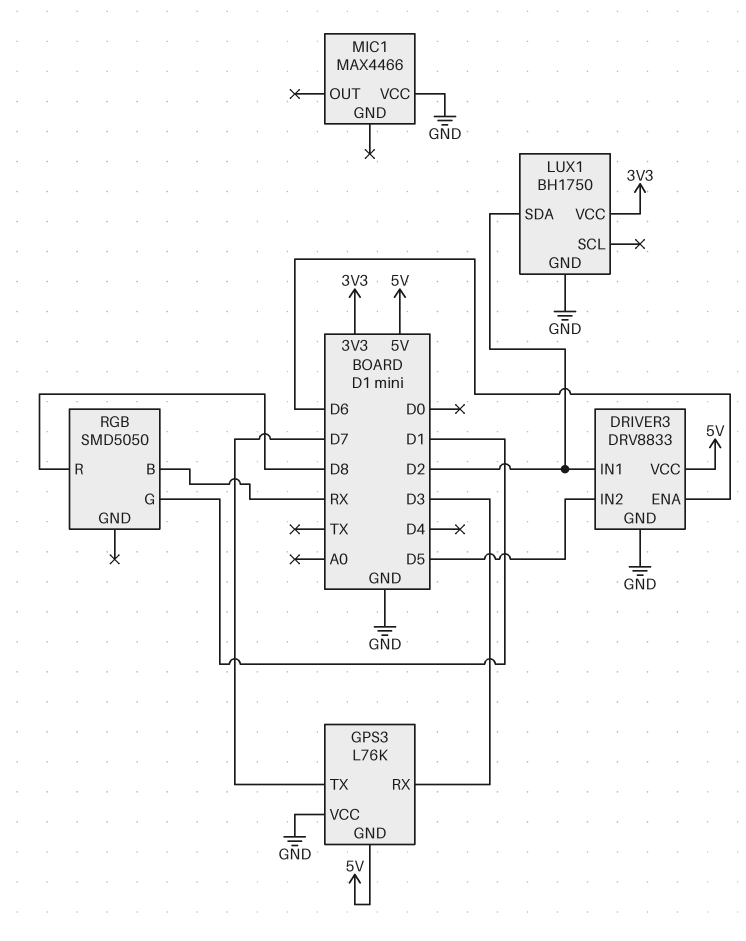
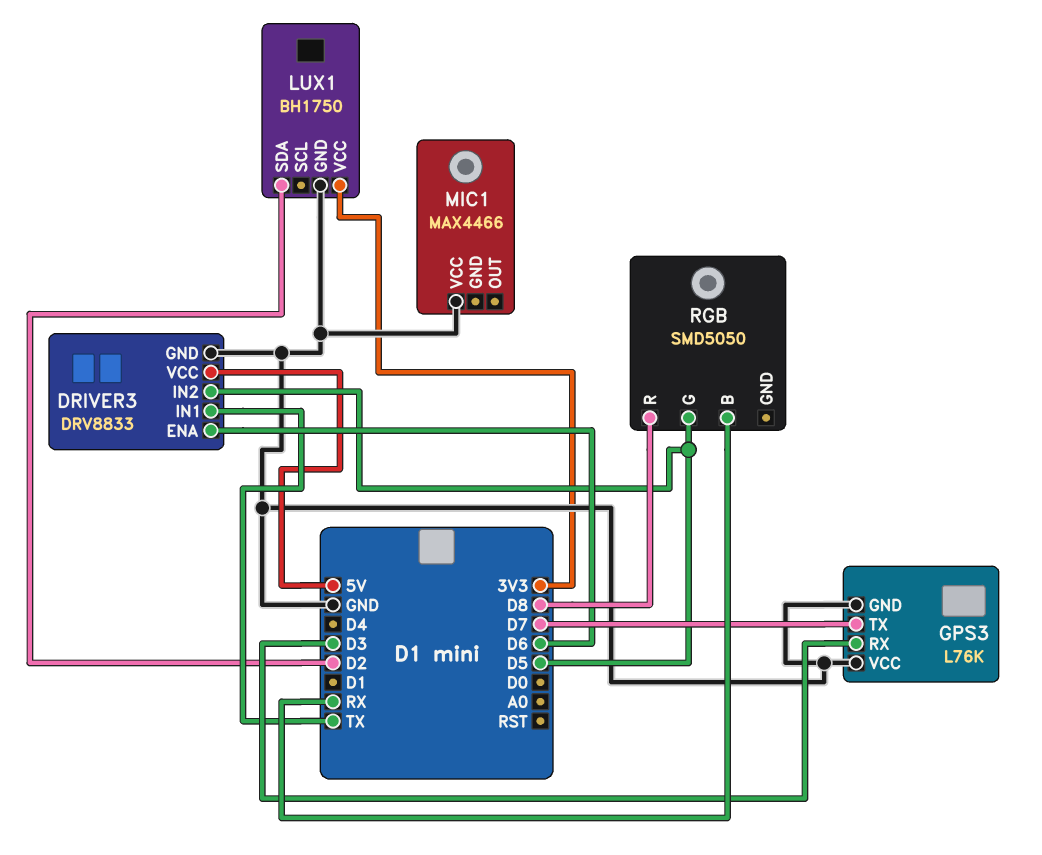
DRIVER3 pin IN1: D2 -> TX
GPS3 pin GND: 5V -> GND
RGB pin G: D1 -> D5

